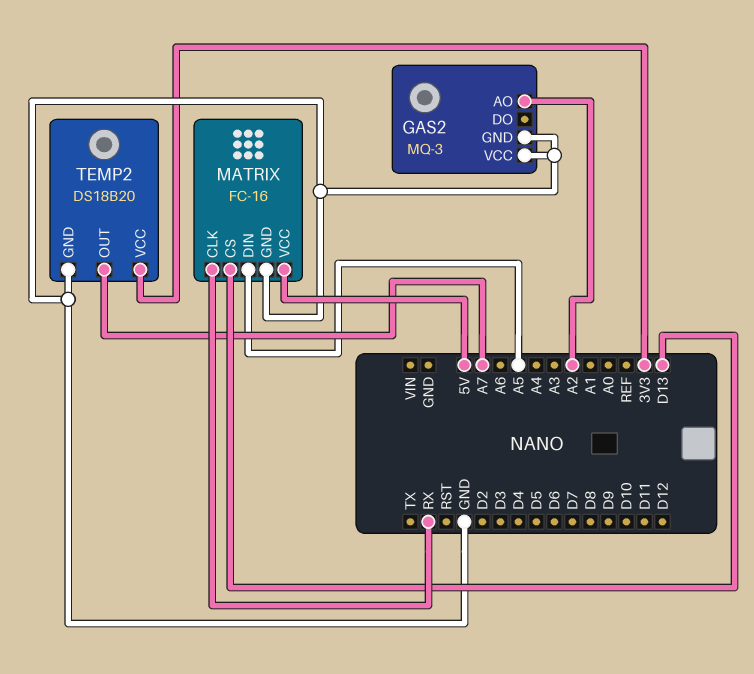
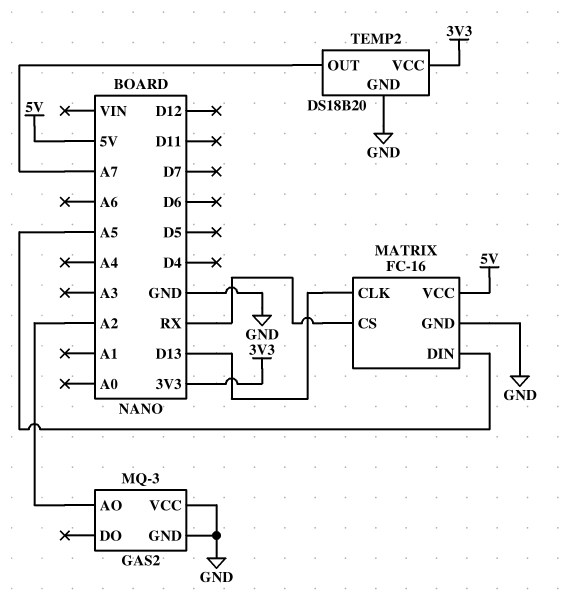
MATRIX pin CLK: RX -> D13
MATRIX pin CS: D13 -> RX

